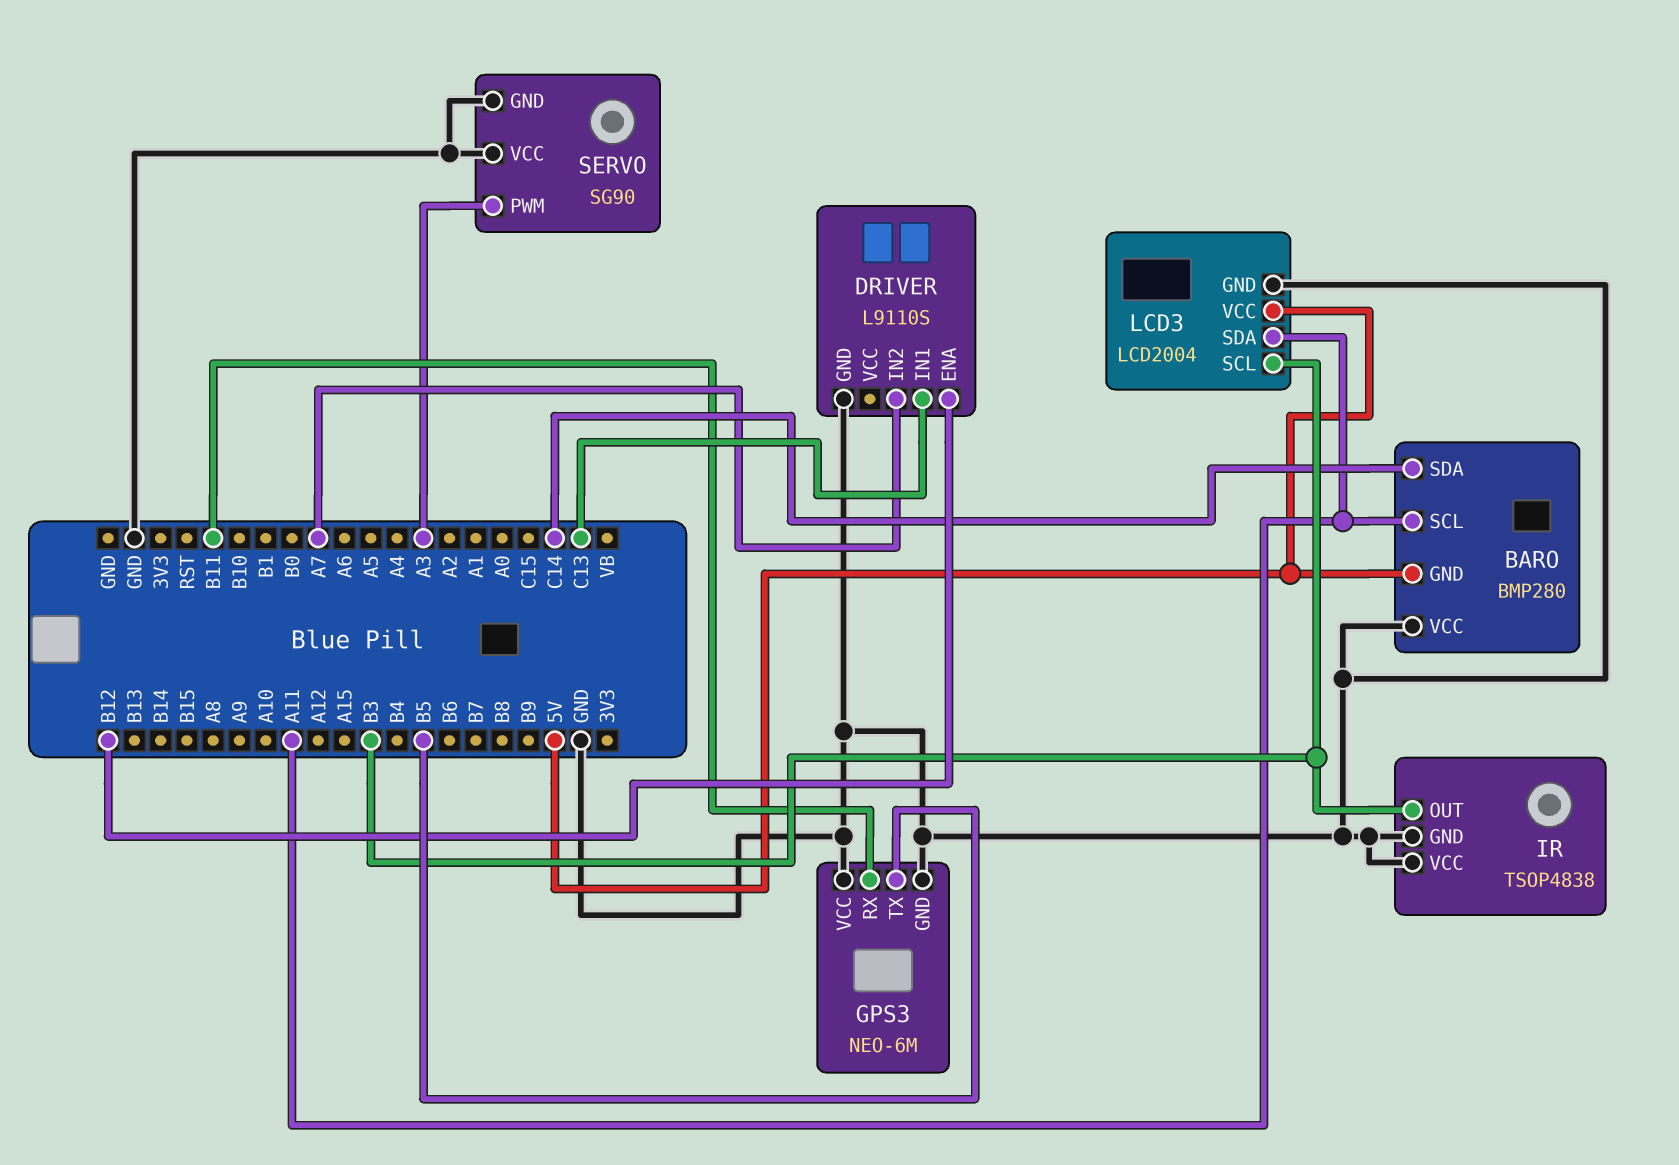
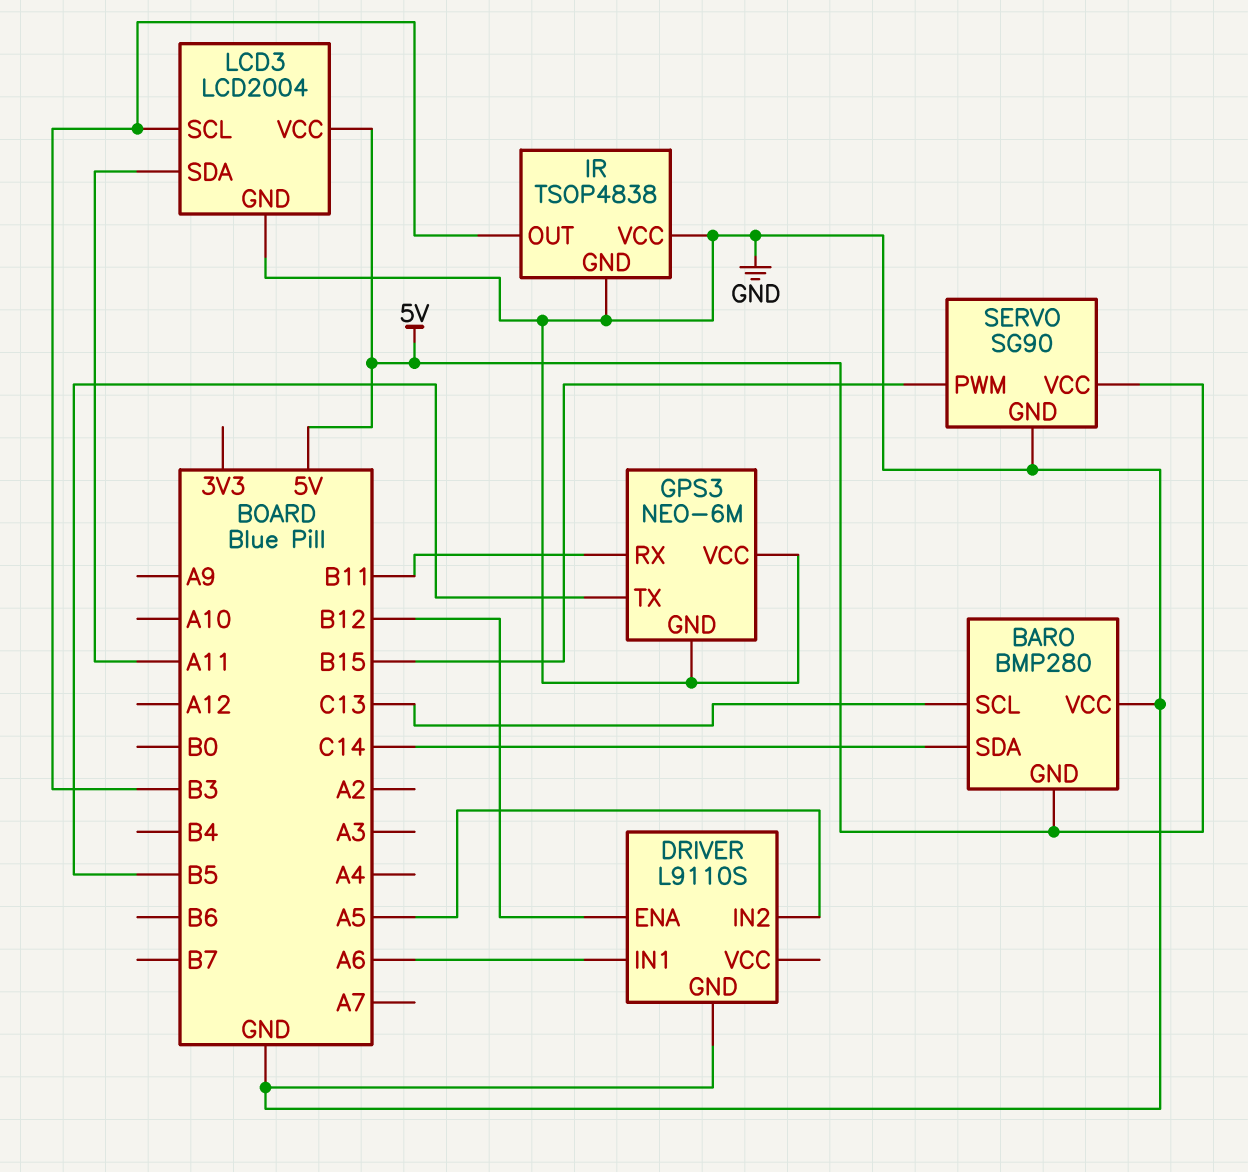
BARO pin SCL: A11 -> C13
DRIVER pin IN1: C13 -> A6
DRIVER pin IN2: A7 -> A5
SERVO pin PWM: A3 -> B15
SERVO pin VCC: GND -> 5V

